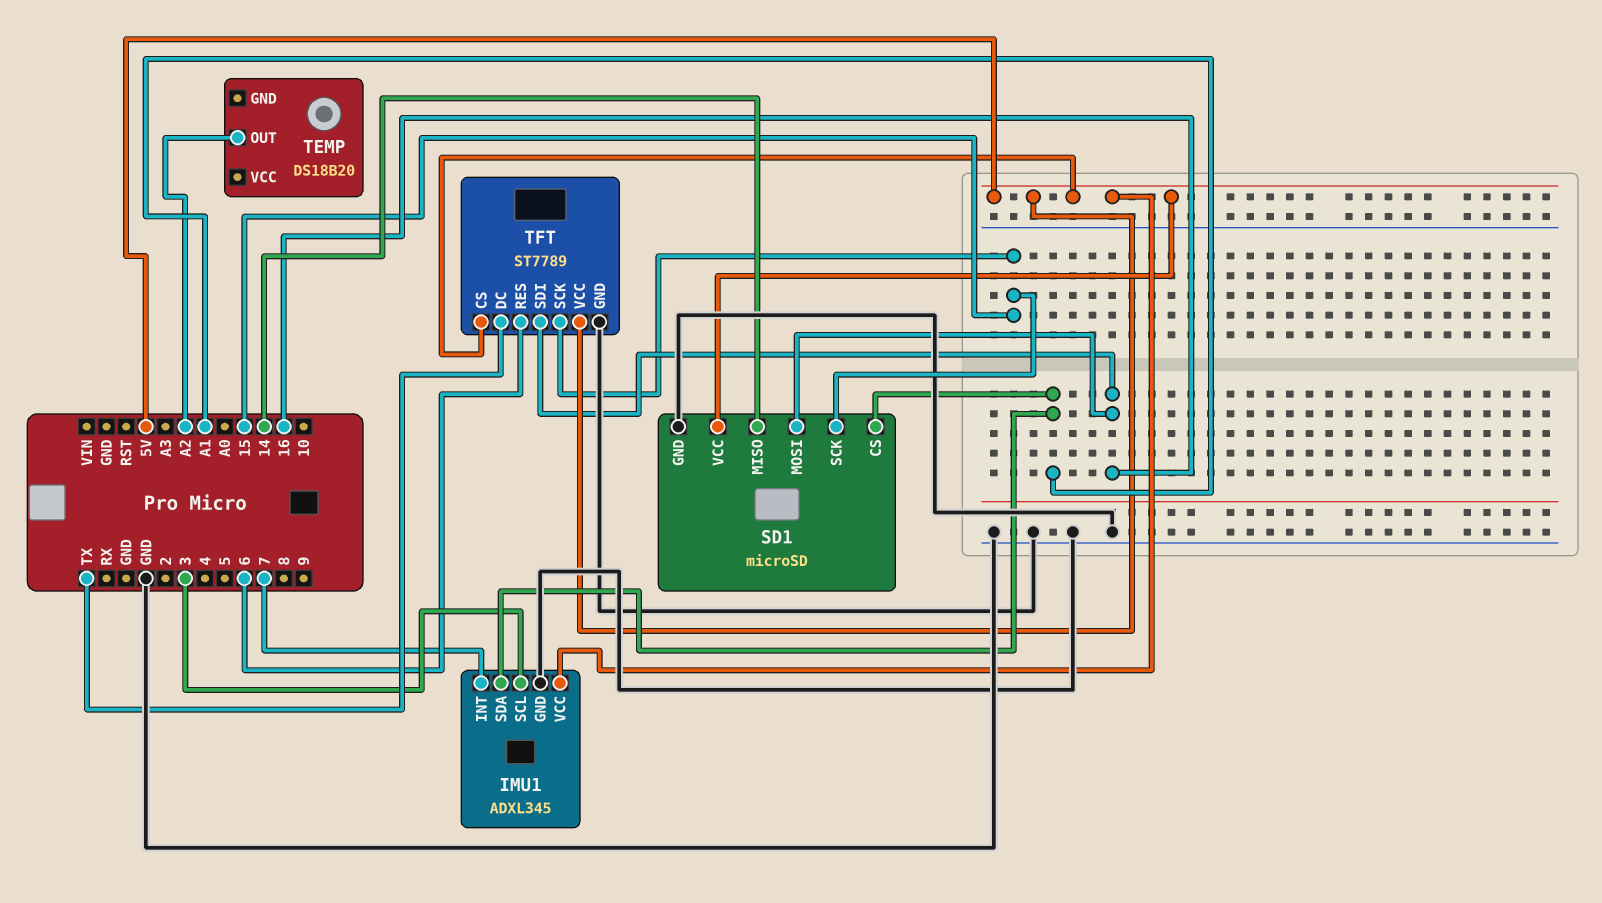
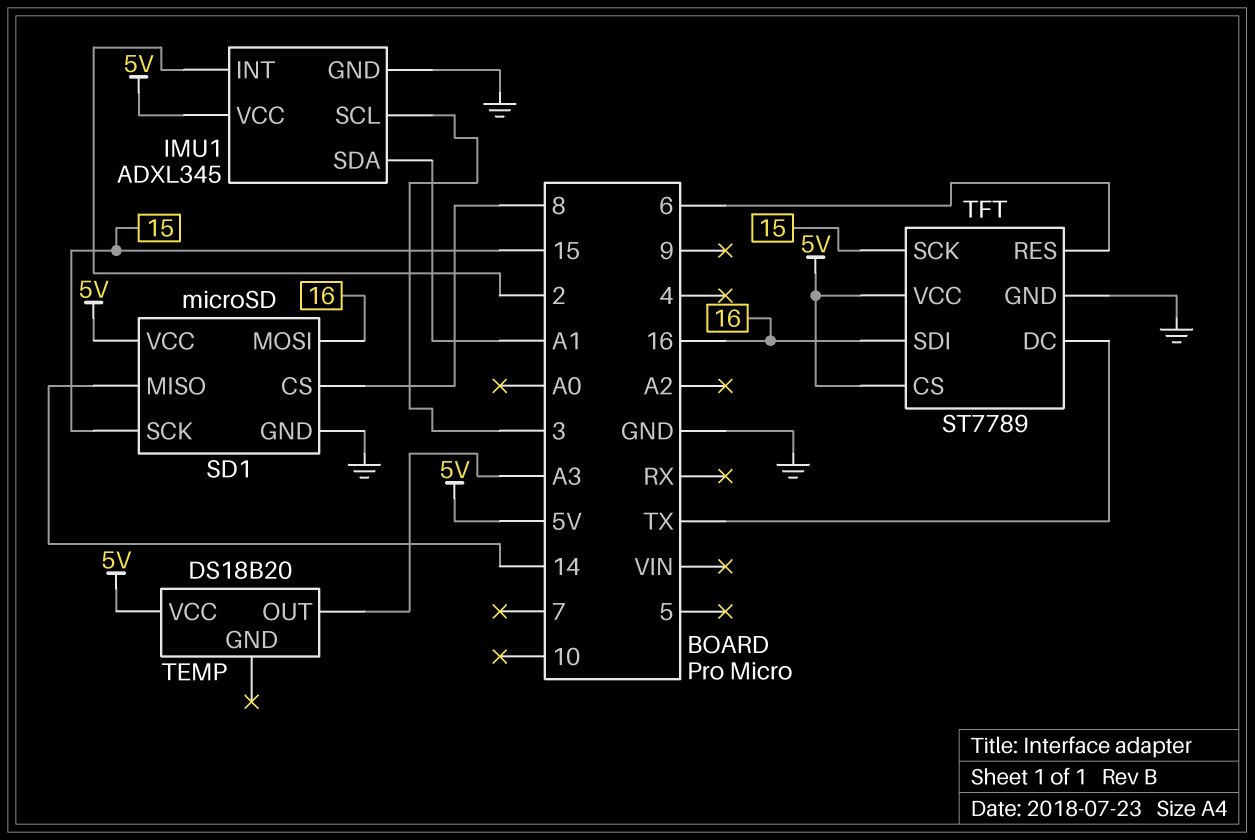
IMU1 pin INT: 7 -> 2
SD1 pin CS: A1 -> 8
TEMP pin OUT: A2 -> A3
TEMP pin VCC: none -> 5V

